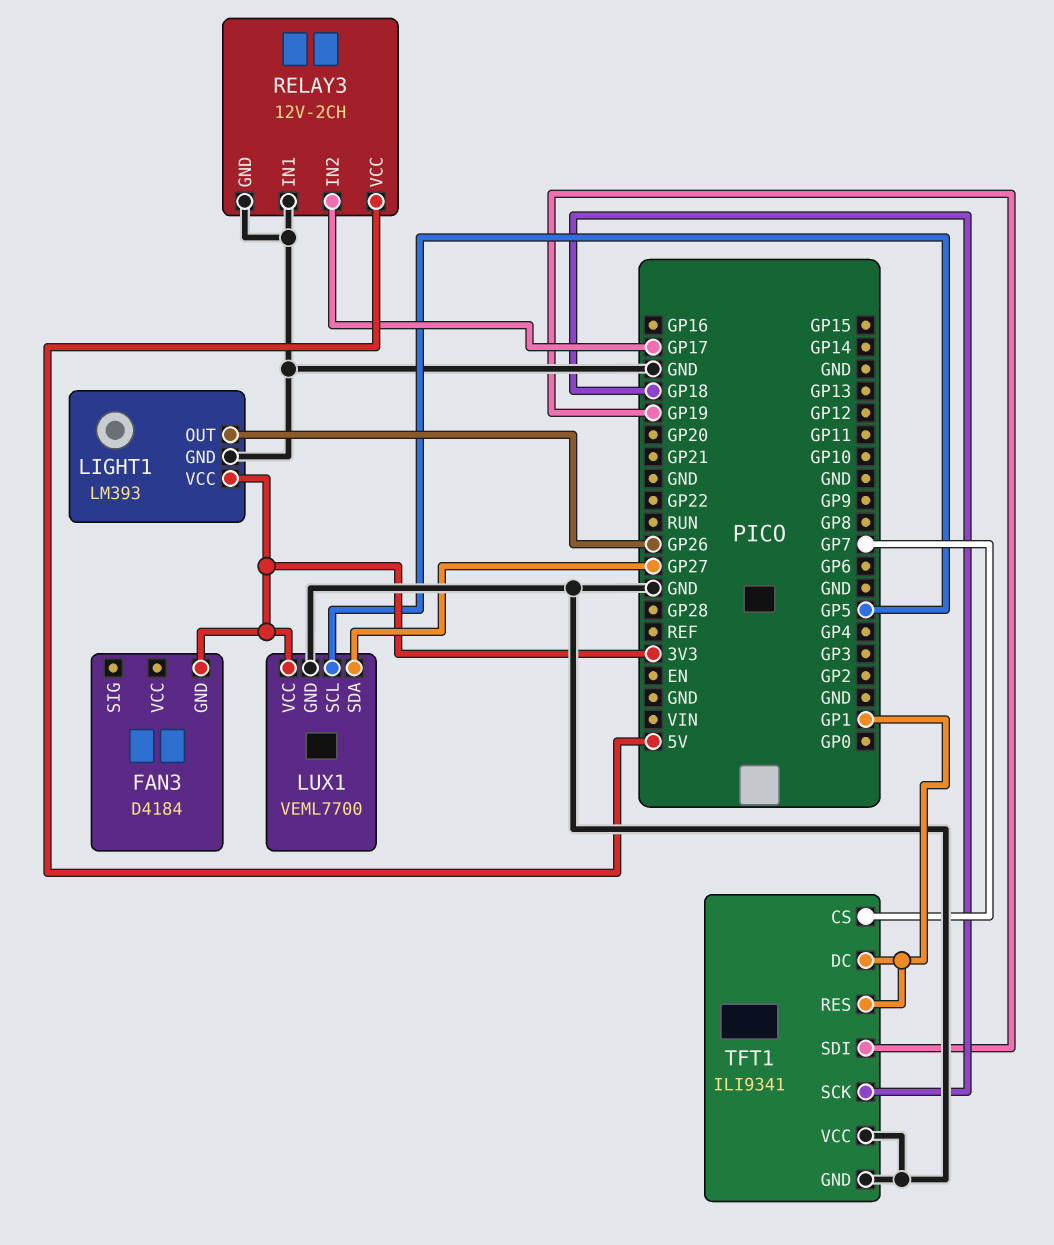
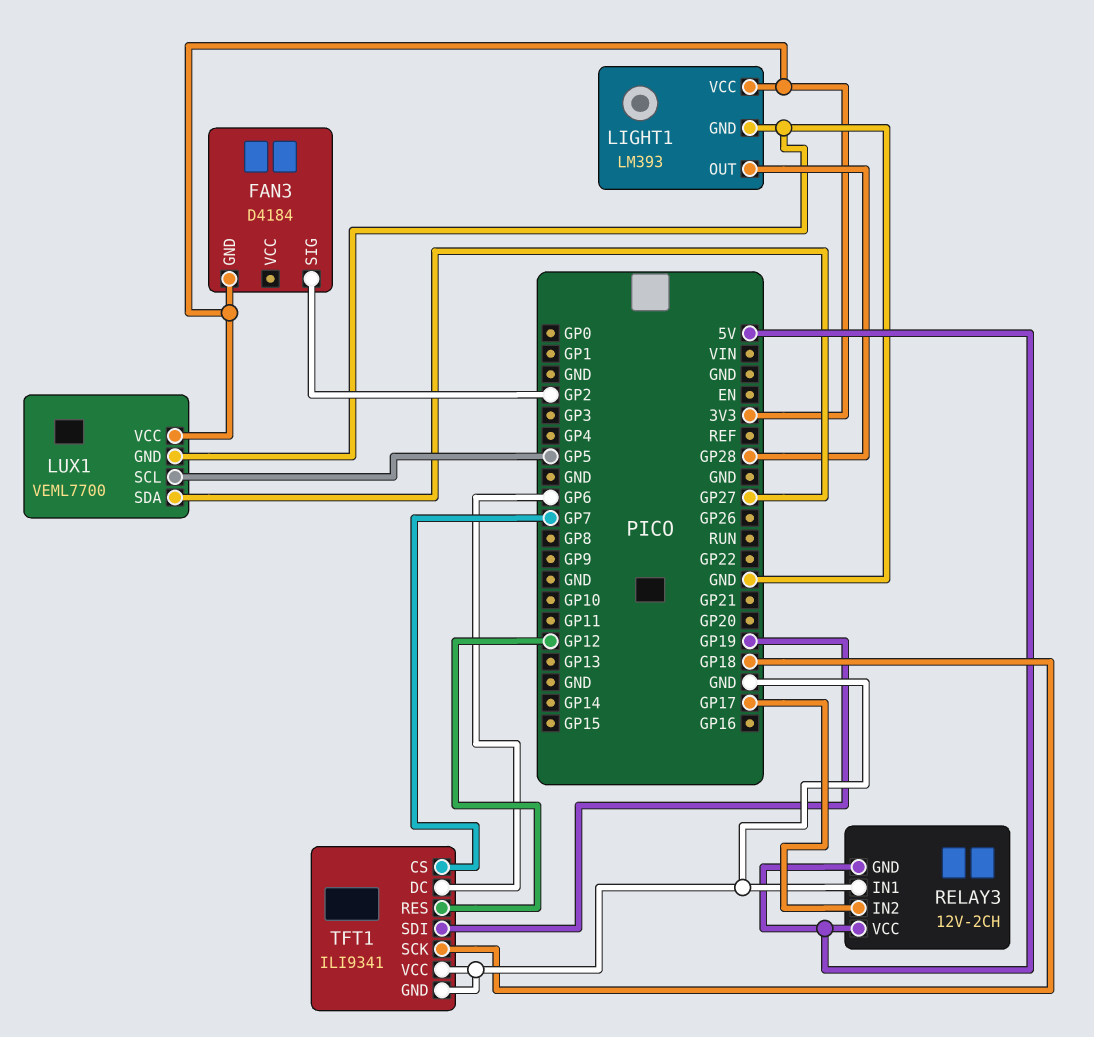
FAN3 pin SIG: none -> GP2
LIGHT1 pin OUT: GP26 -> GP28
RELAY3 pin GND: GND -> 5V
TFT1 pin DC: GP1 -> GP6
TFT1 pin RES: GP1 -> GP12

